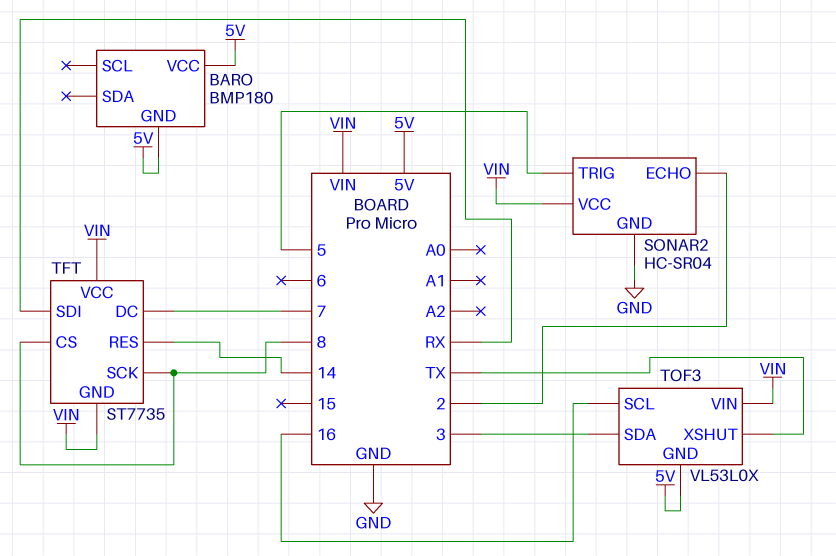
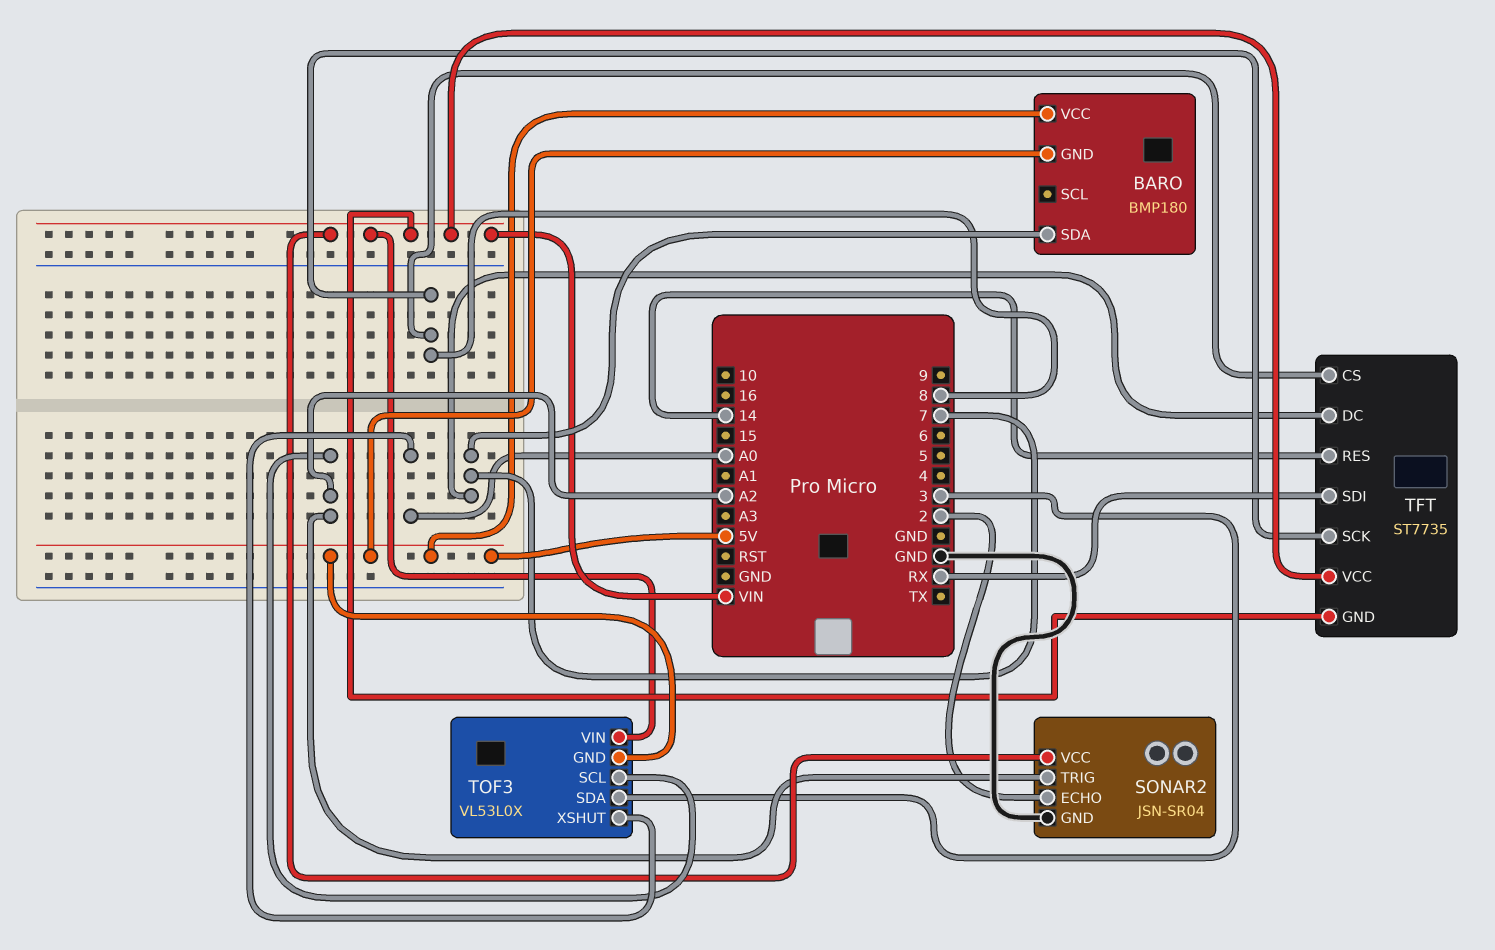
BARO pin SDA: none -> 7
SONAR2: HC-SR04 -> JSN-SR04
SONAR2 pin TRIG: 5 -> A2
TOF3 pin SCL: 16 -> A2
TOF3 pin XSHUT: TX -> A0

